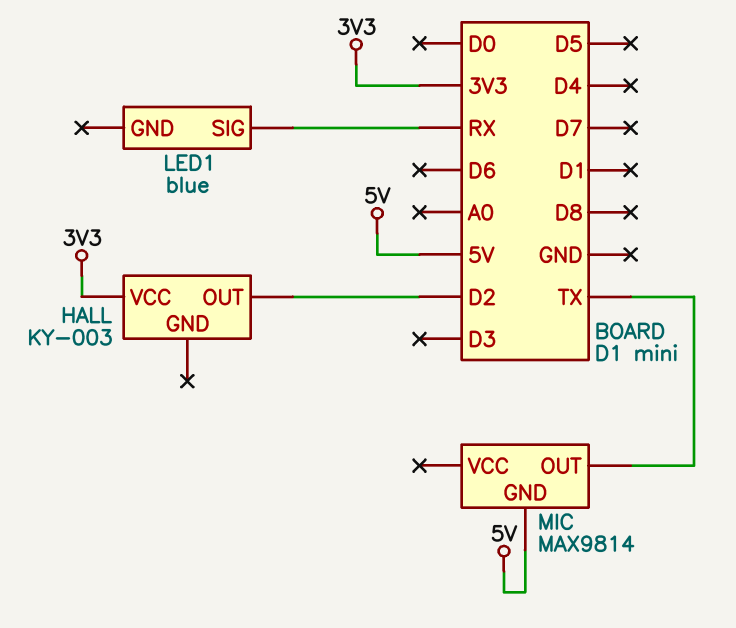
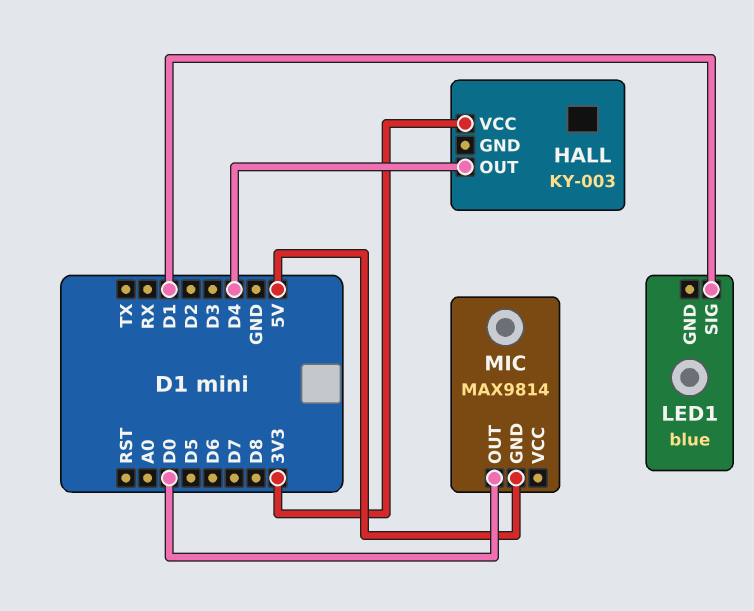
HALL pin OUT: D2 -> D4
LED1 pin SIG: RX -> D1
MIC pin OUT: TX -> D0

